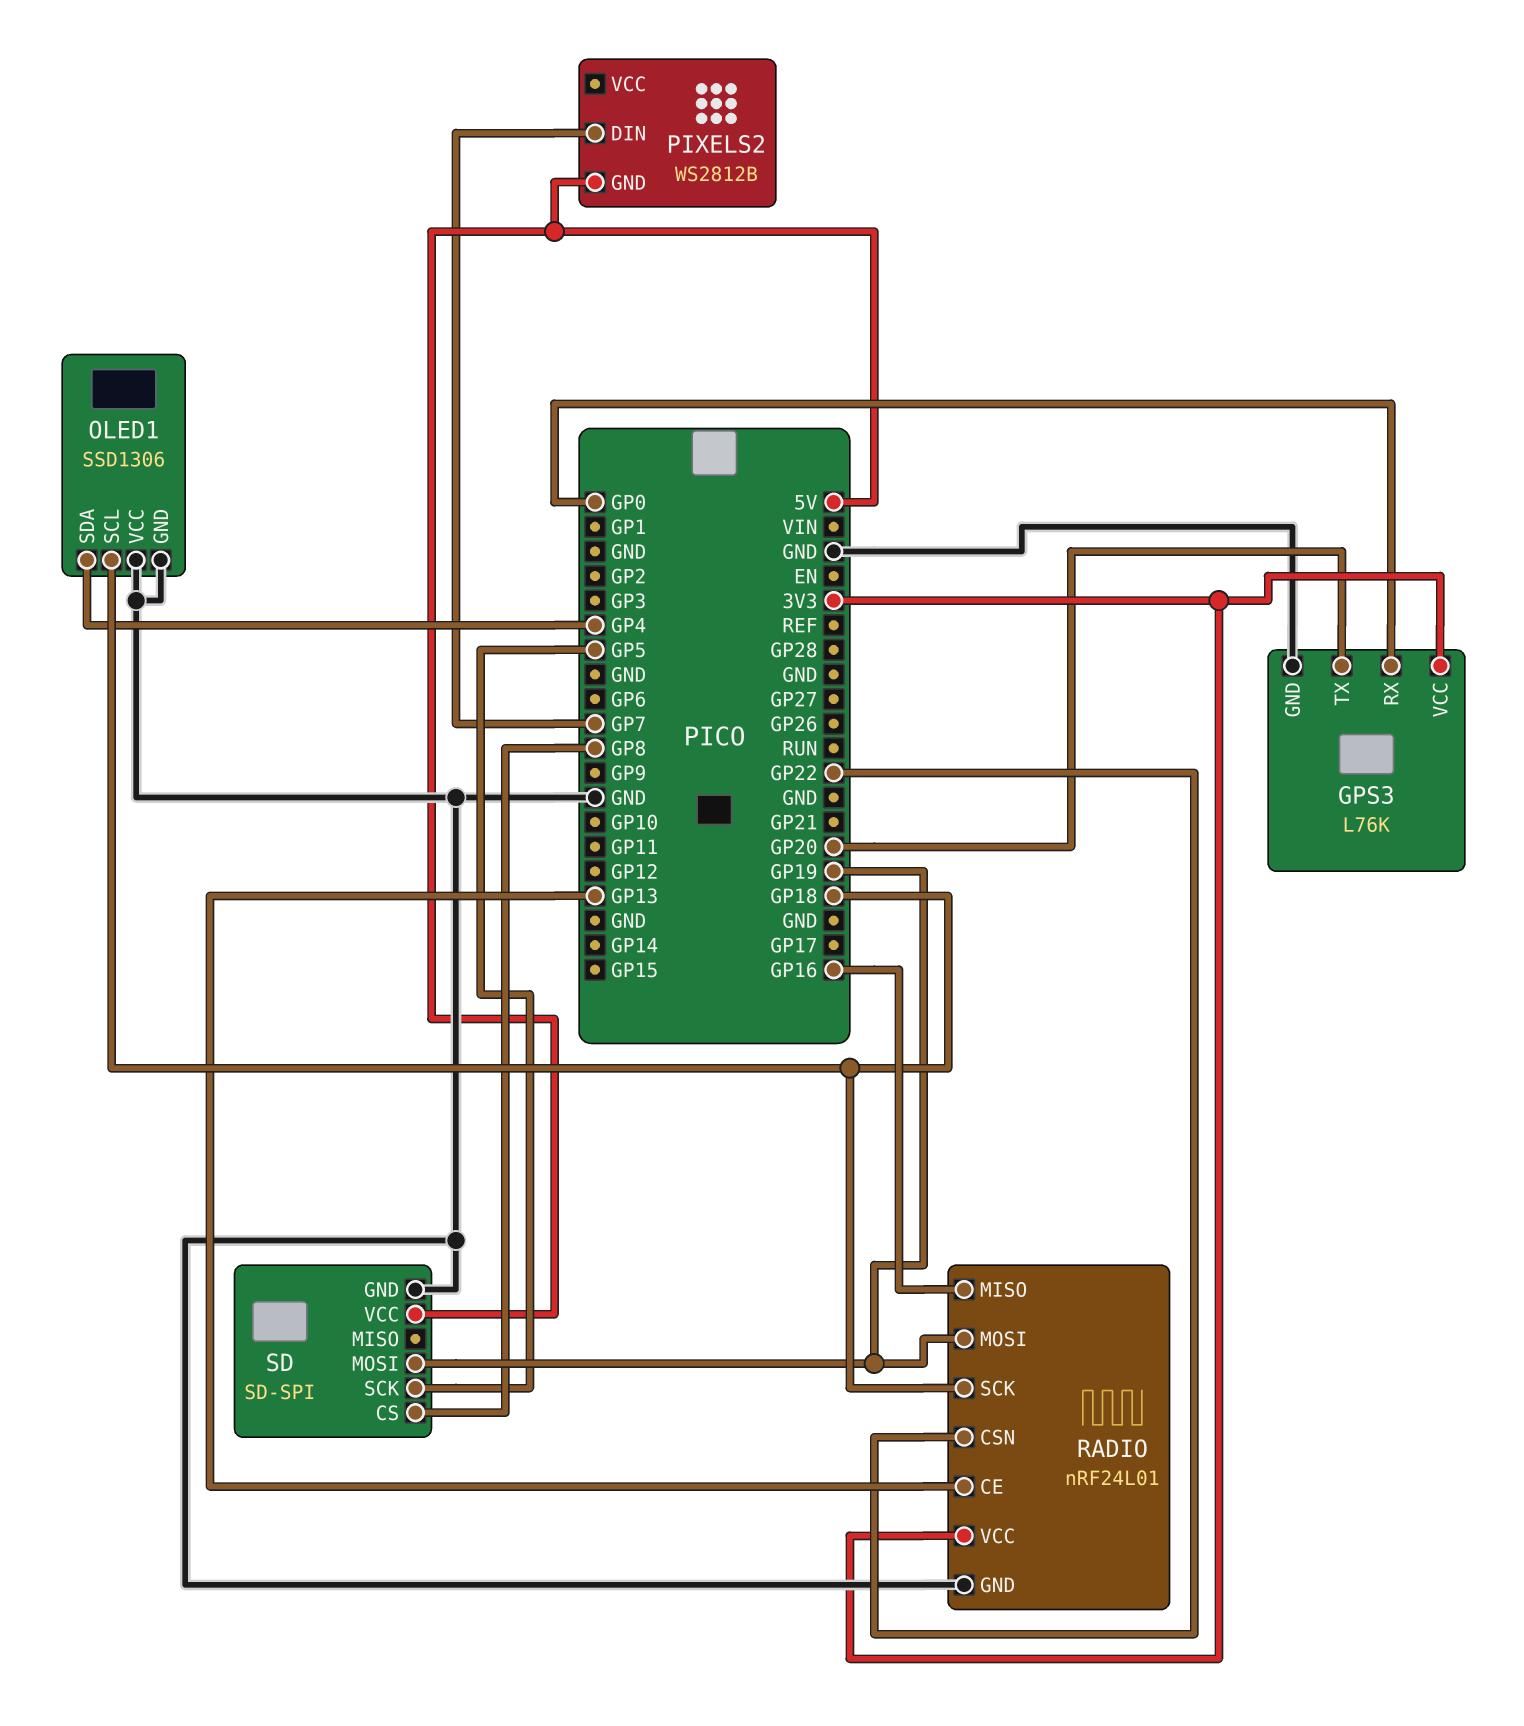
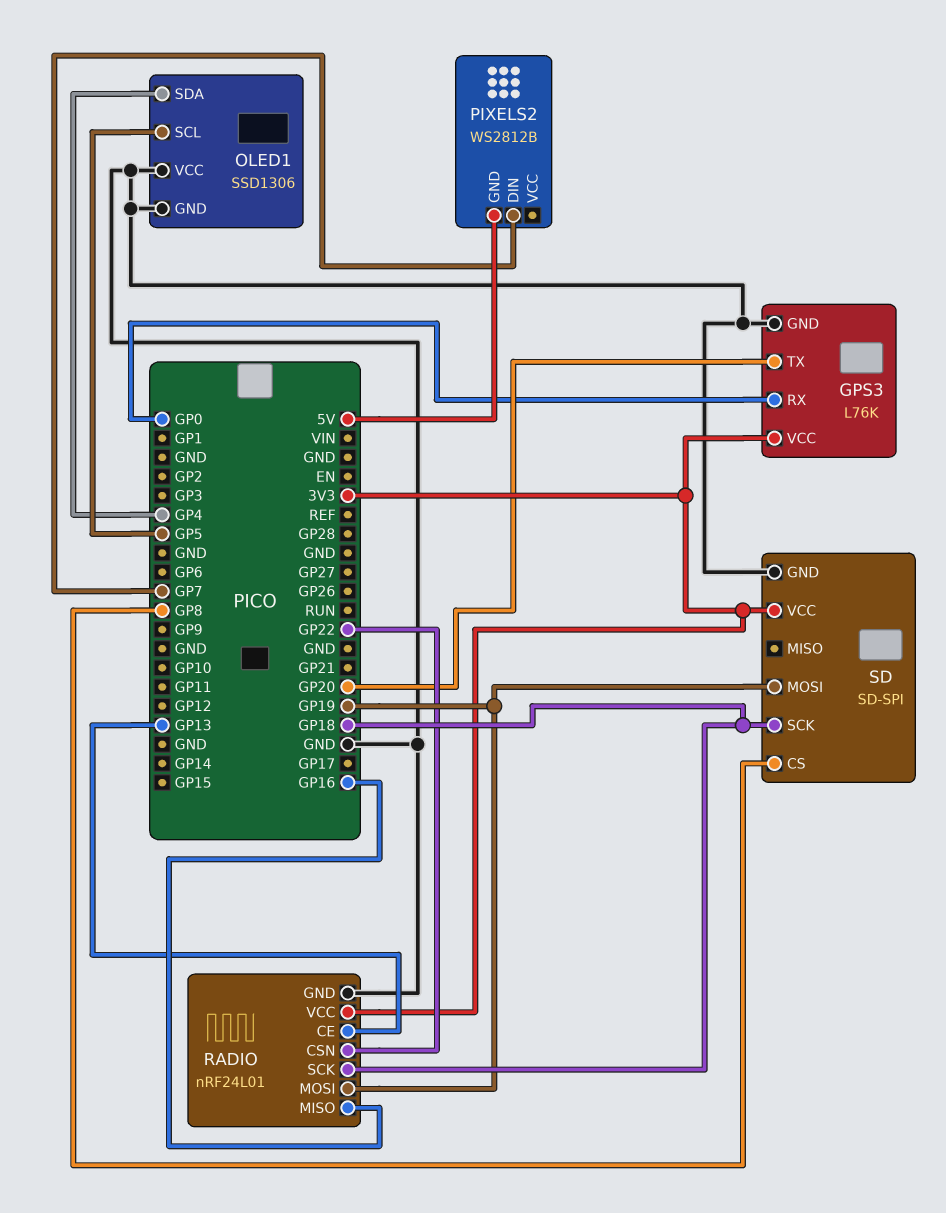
OLED1 pin SCL: GP18 -> GP5
SD pin SCK: GP5 -> GP18
SD pin VCC: 5V -> 3V3

